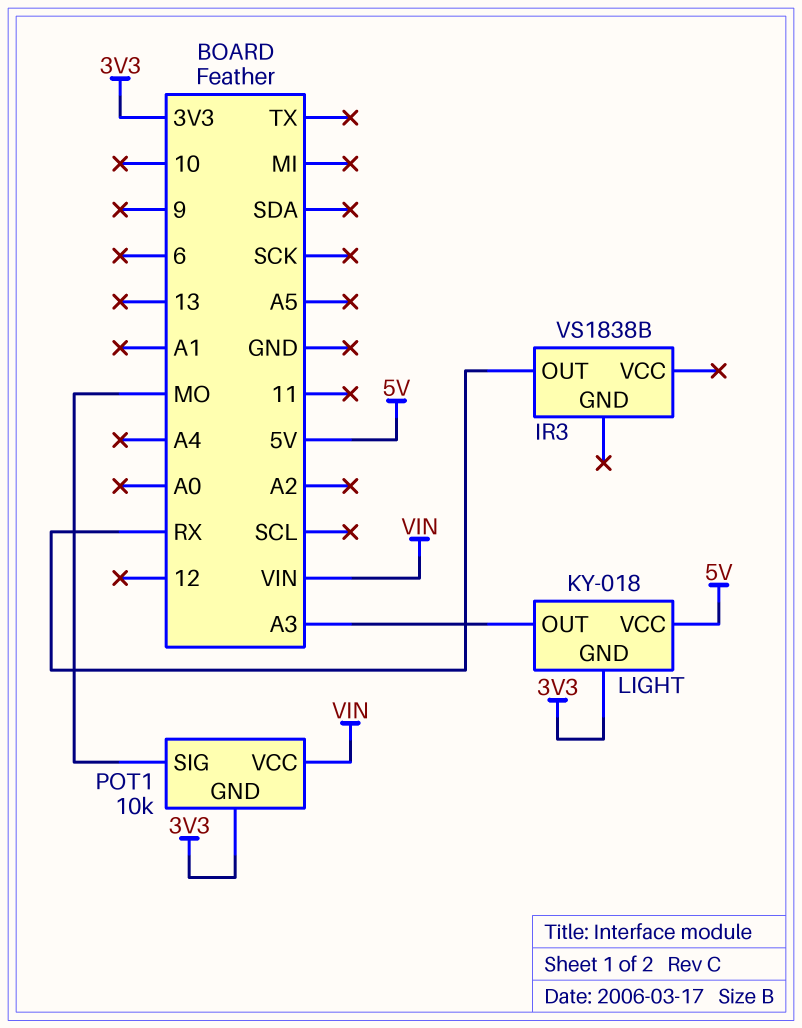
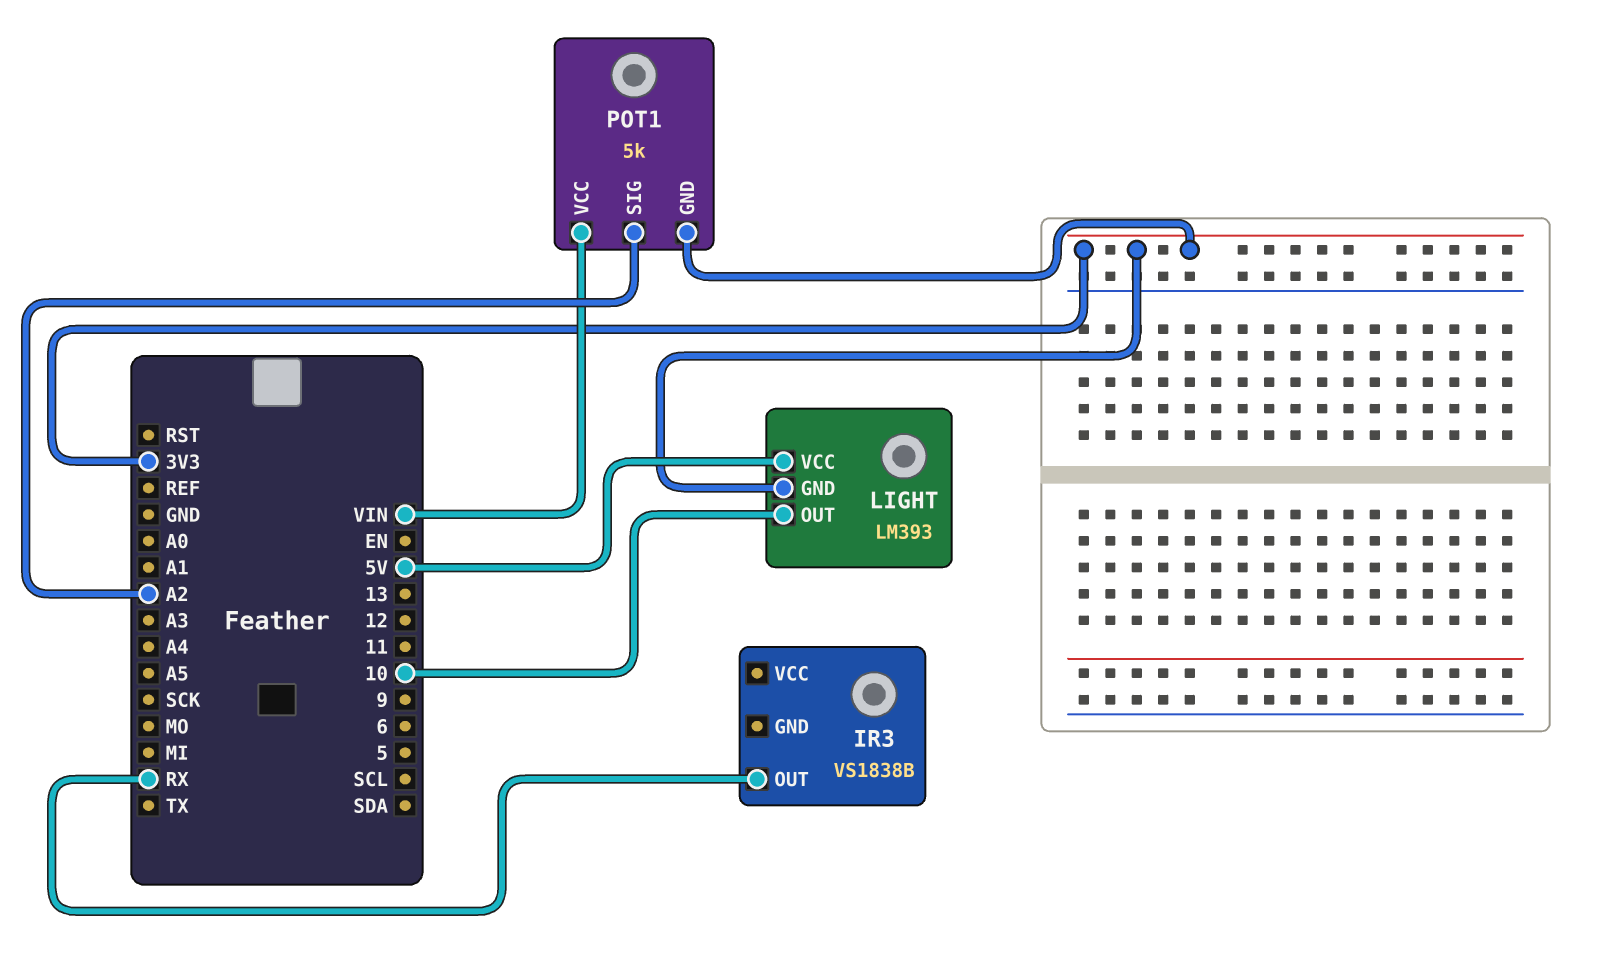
LIGHT: KY-018 -> LM393
LIGHT pin OUT: A3 -> 10
POT1: 10k -> 5k
POT1 pin SIG: MO -> A2

